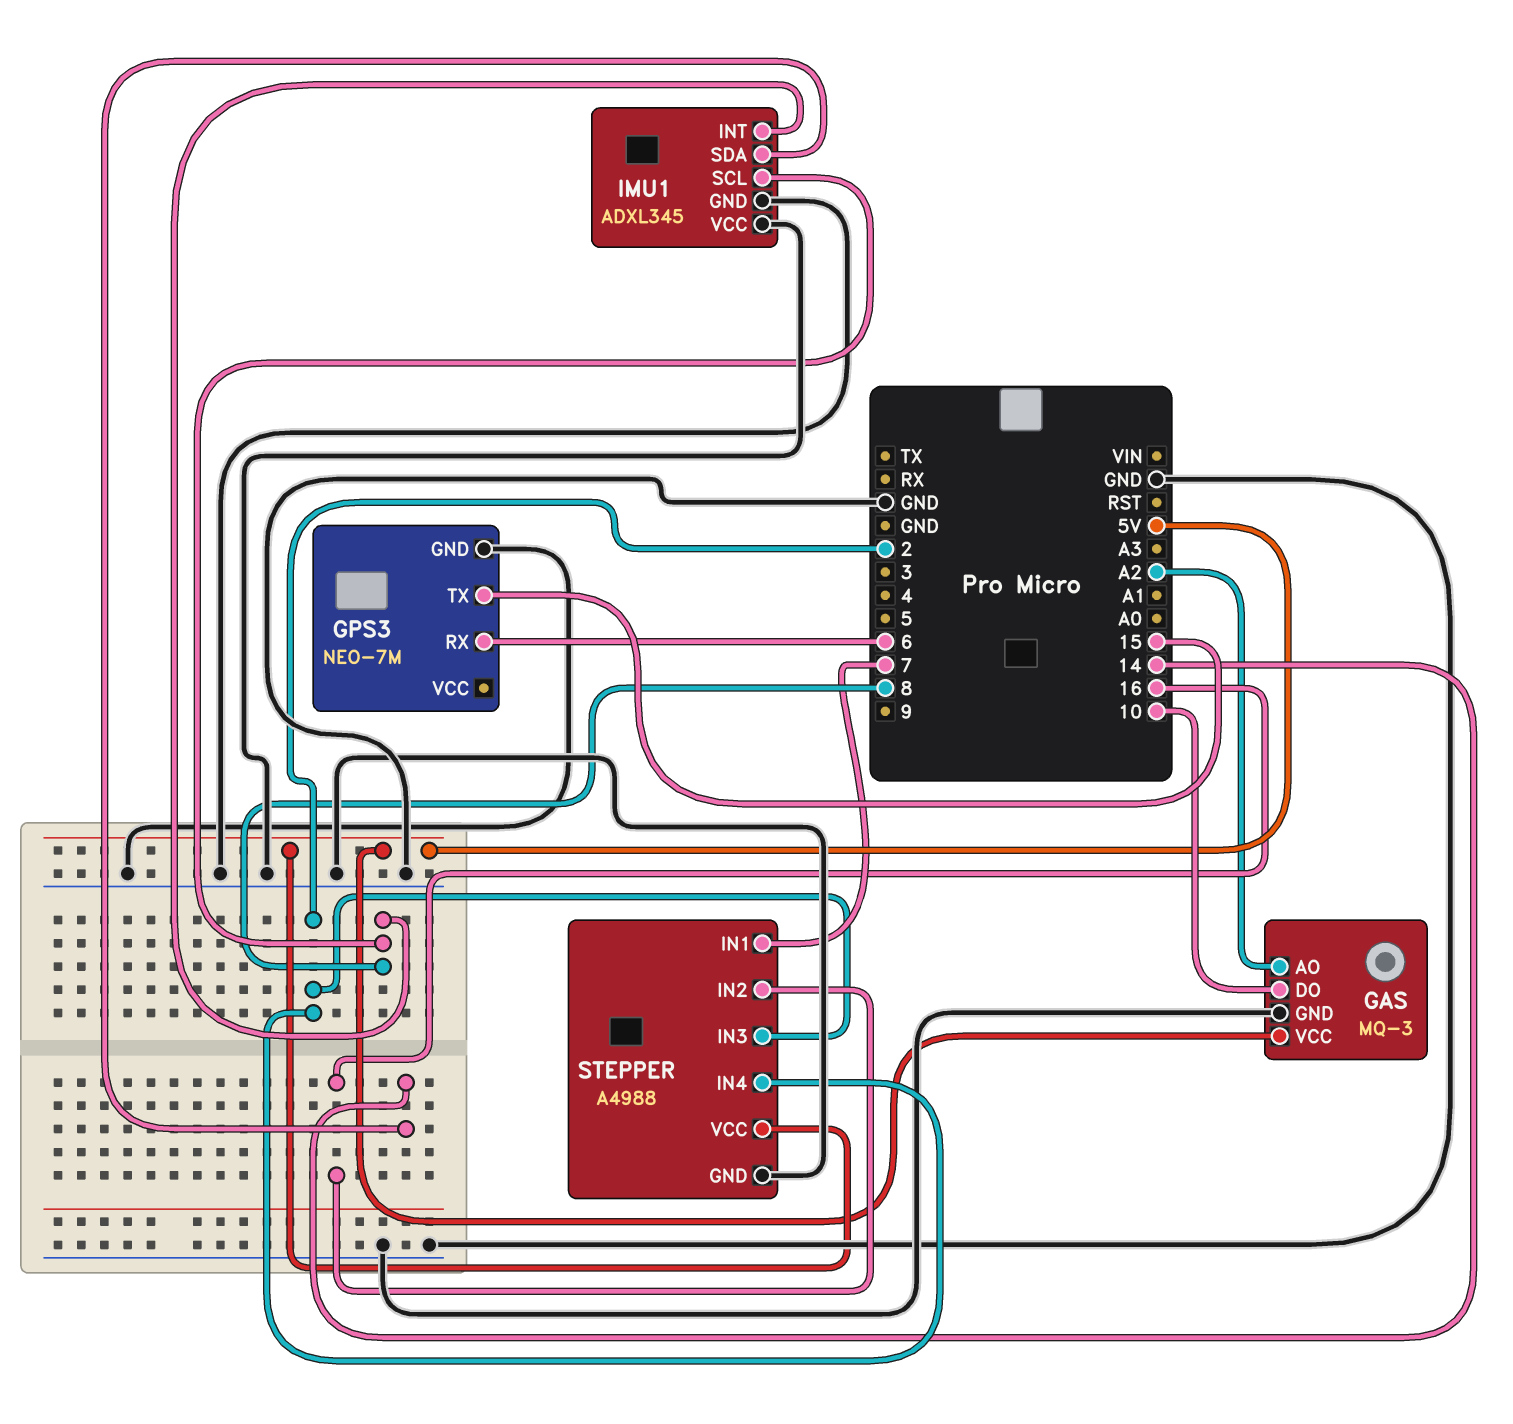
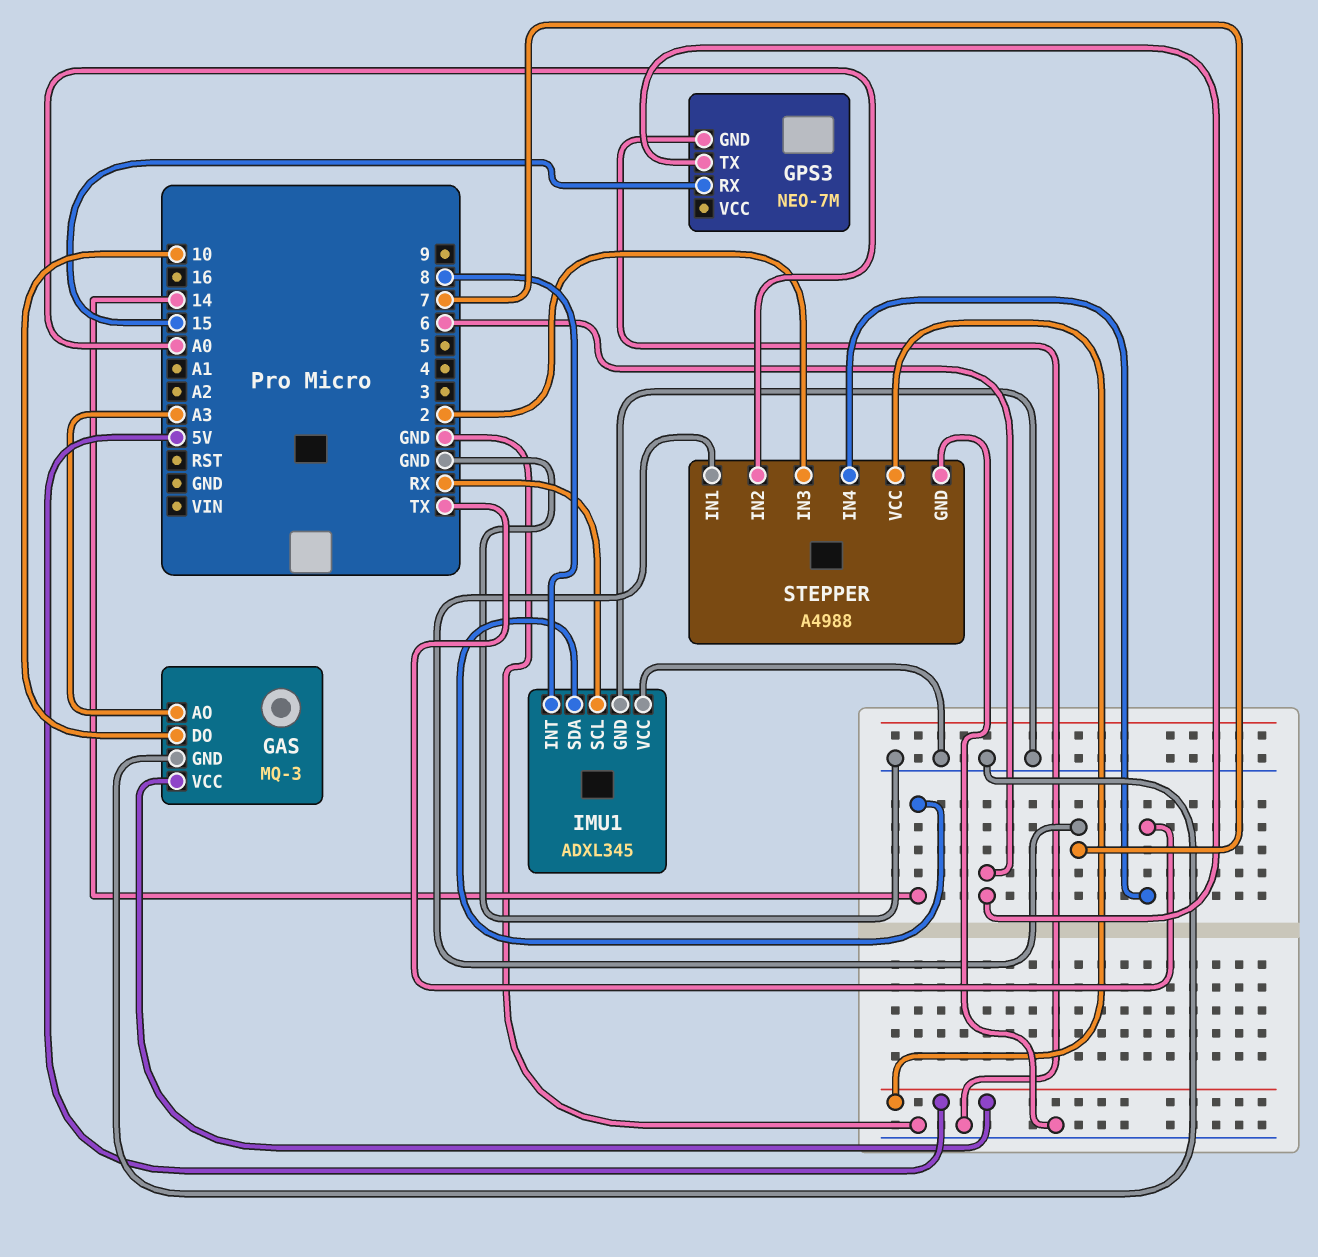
GAS pin AO: A2 -> A3
GPS3 pin RX: 6 -> 15
GPS3 pin TX: 15 -> 6
IMU1 pin SCL: 8 -> RX
STEPPER pin IN2: 16 -> A0
STEPPER pin IN4: 2 -> TX

